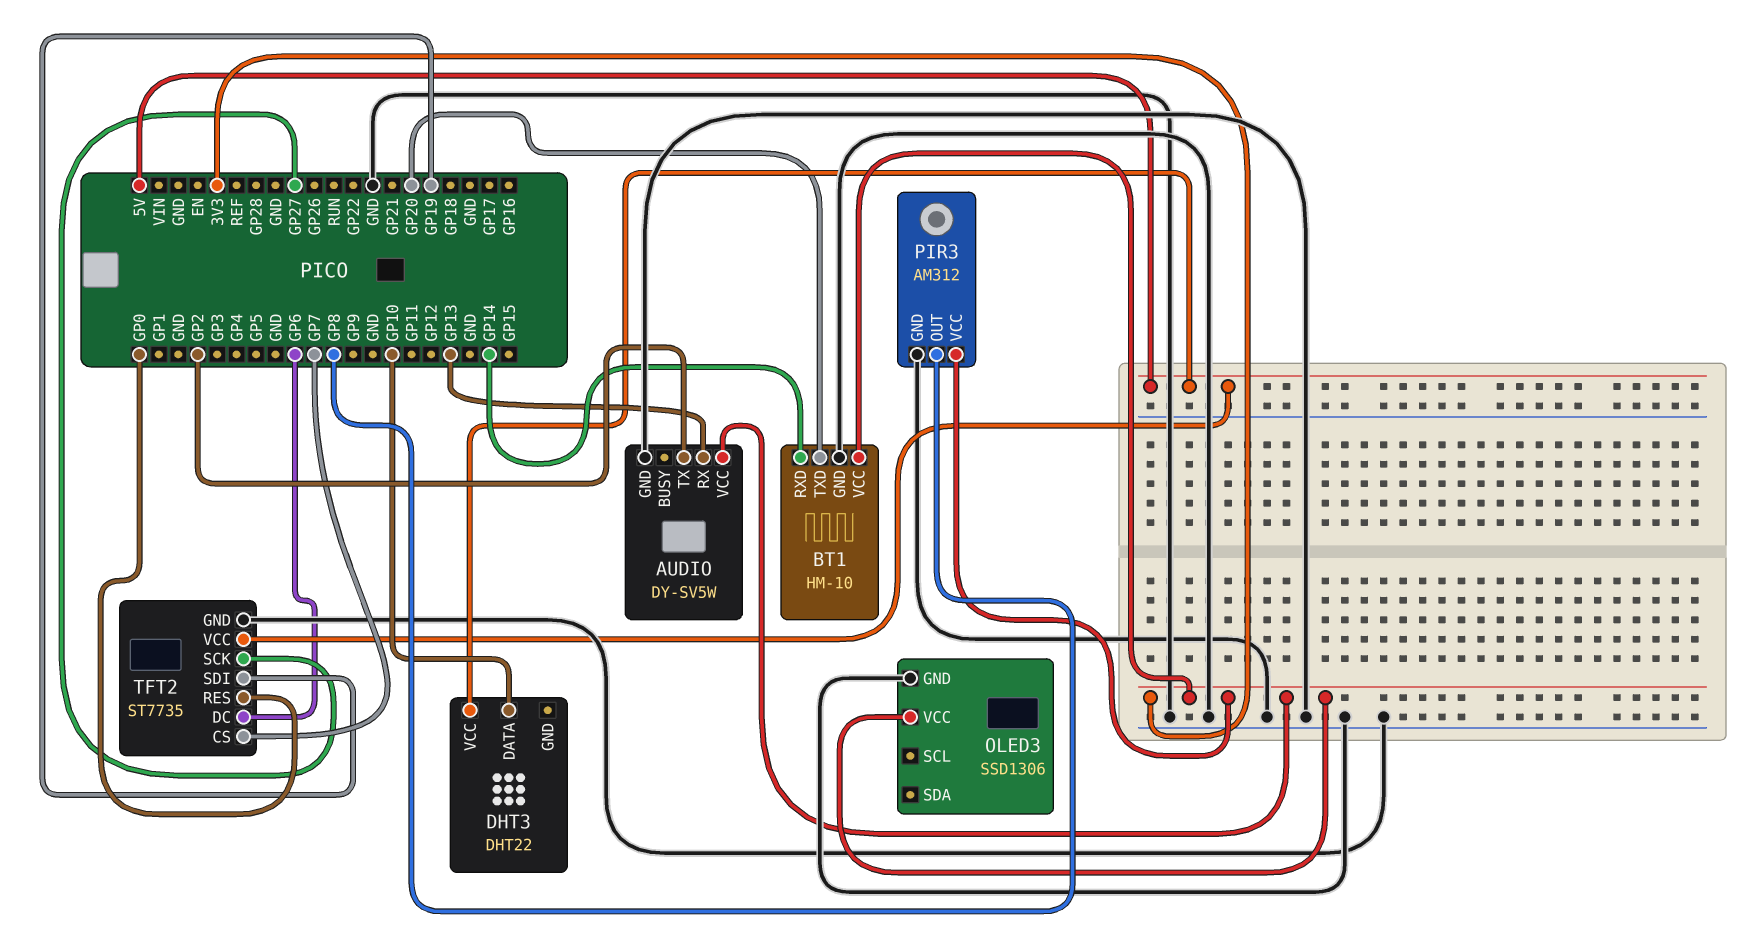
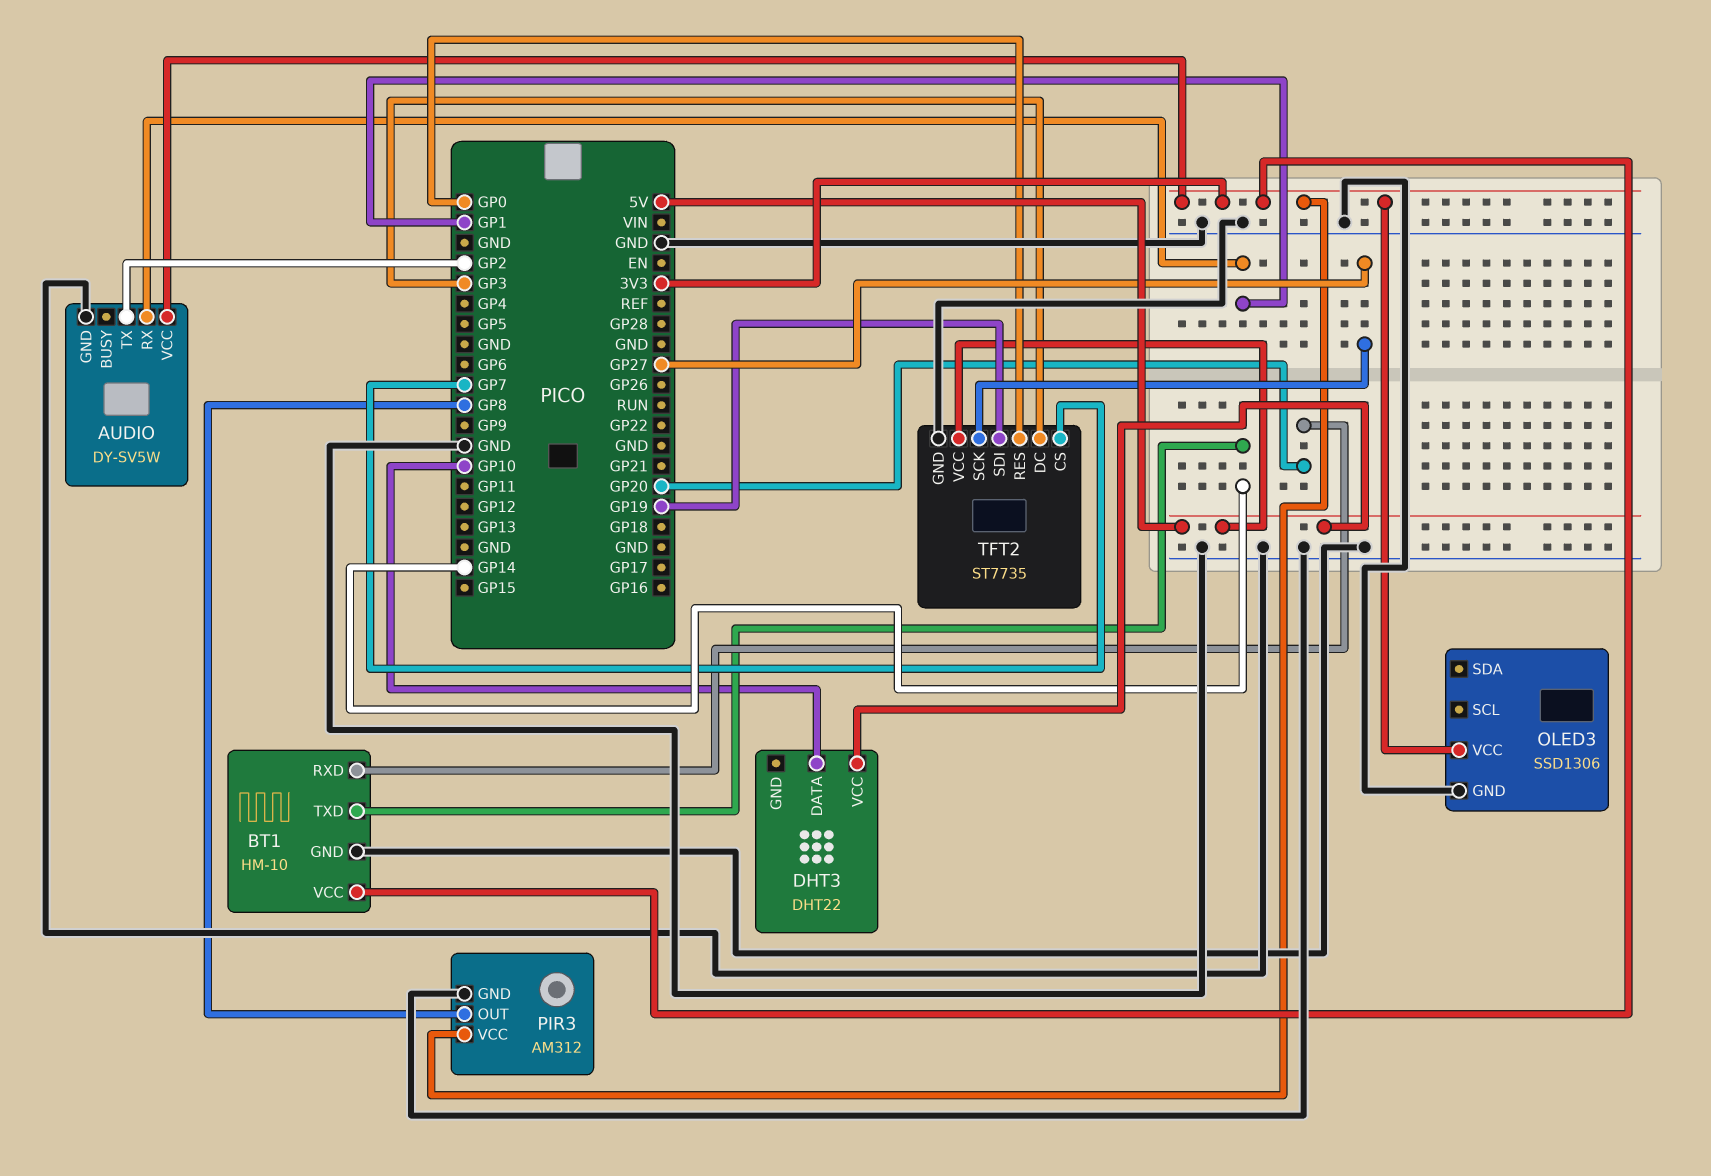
AUDIO pin RX: GP13 -> GP1
BT1 pin RXD: GP14 -> GP20
BT1 pin TXD: GP20 -> GP14
TFT2 pin DC: GP6 -> GP3

